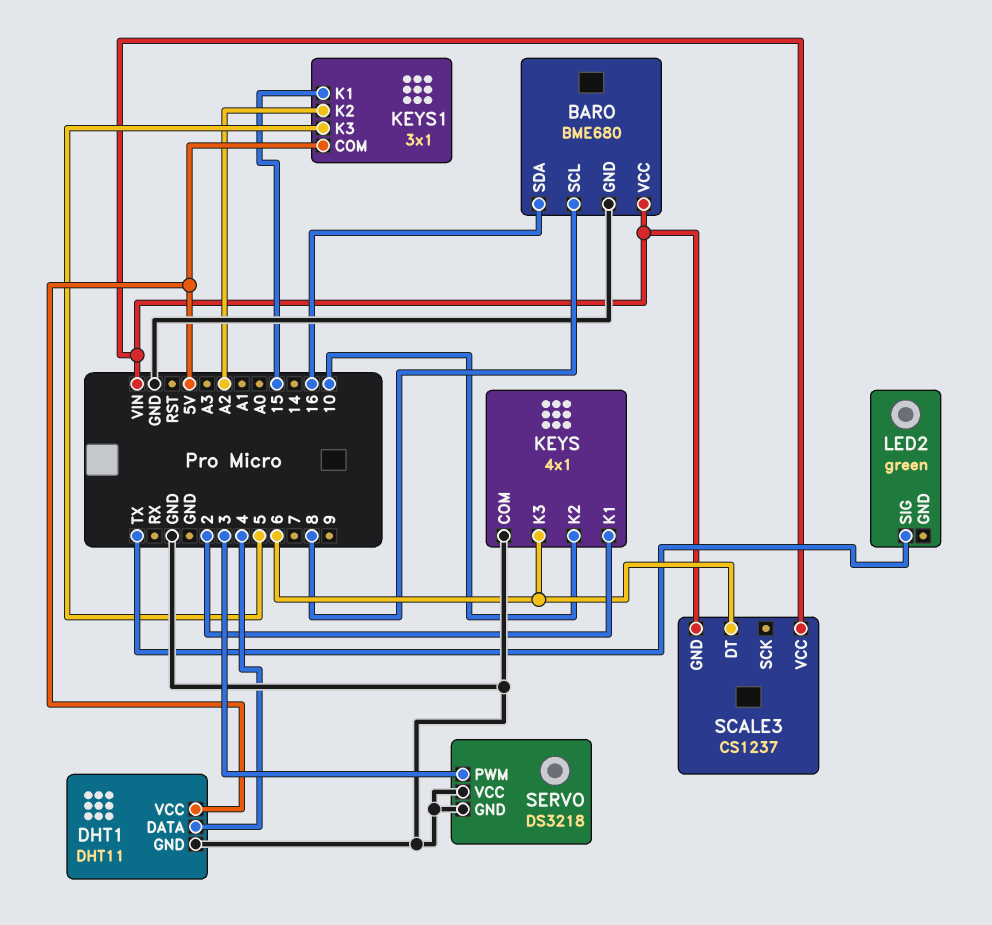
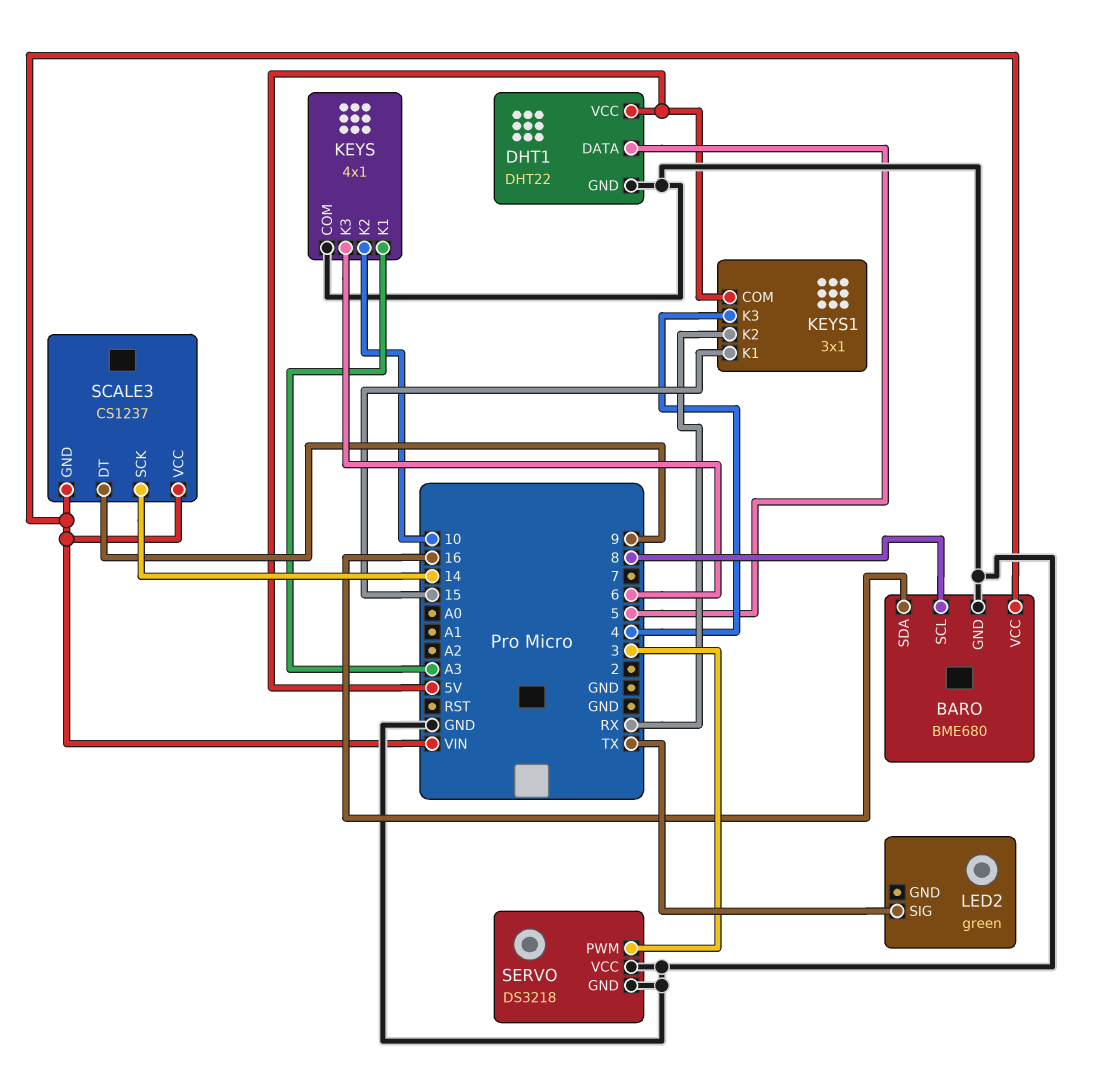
DHT1: DHT11 -> DHT22
DHT1 pin DATA: 4 -> 5
KEYS pin K1: 2 -> A3
KEYS1 pin K2: A2 -> RX
KEYS1 pin K3: 5 -> 4
SCALE3 pin DT: 6 -> 9
SCALE3 pin SCK: none -> 14

